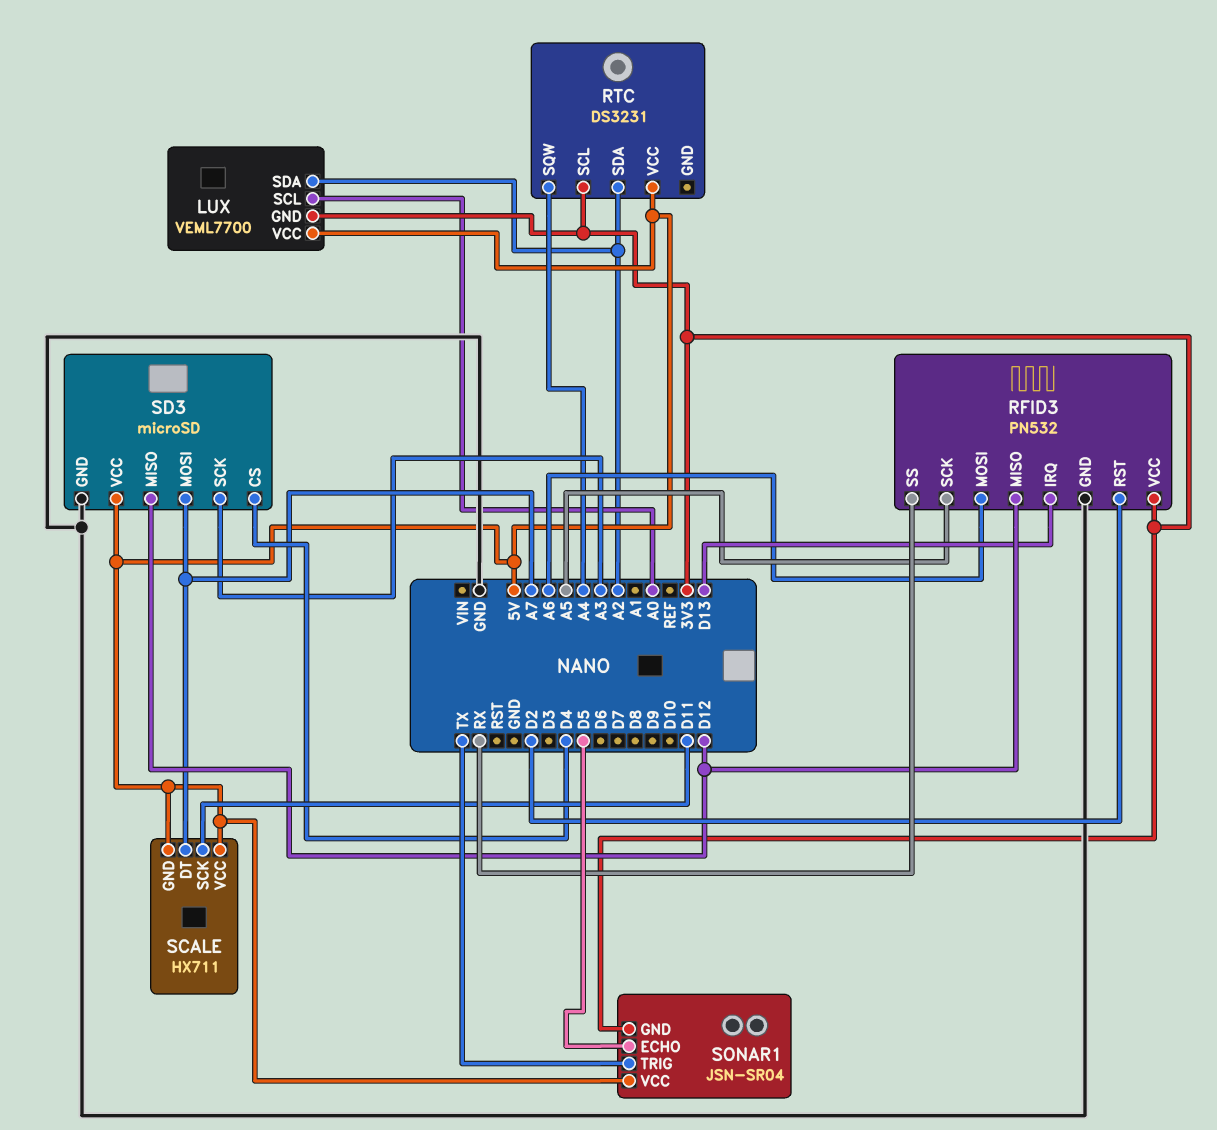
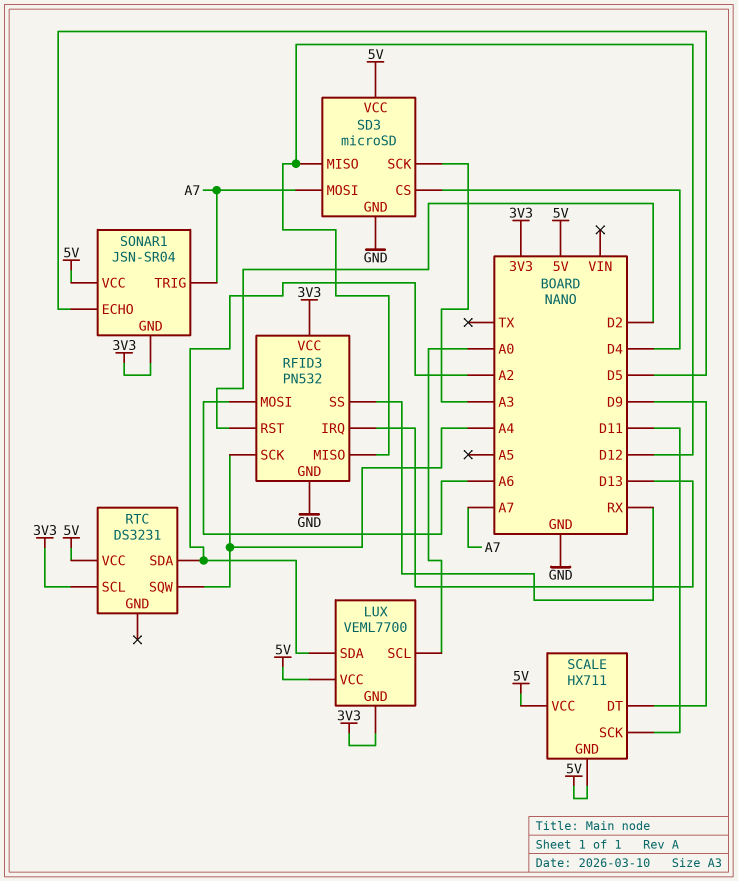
RFID3 pin SCK: A5 -> A4
SCALE pin DT: A7 -> D9
SONAR1 pin TRIG: TX -> A7

